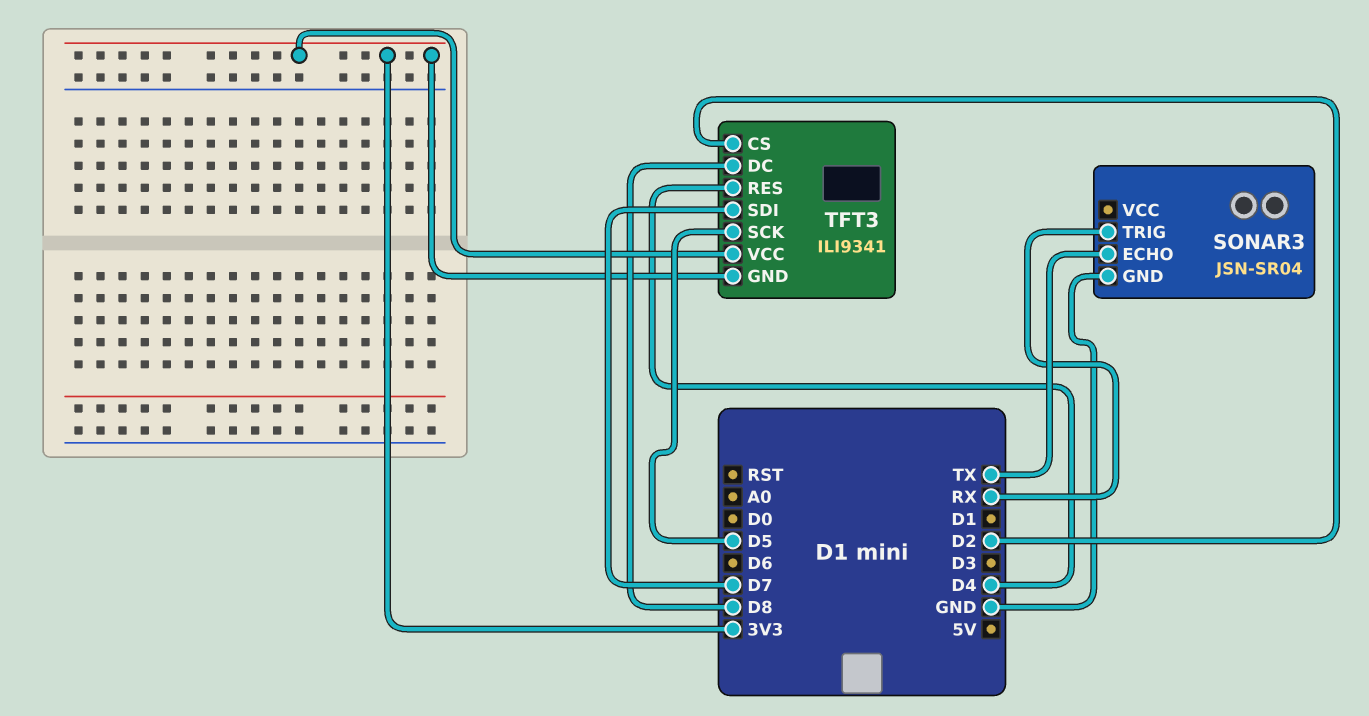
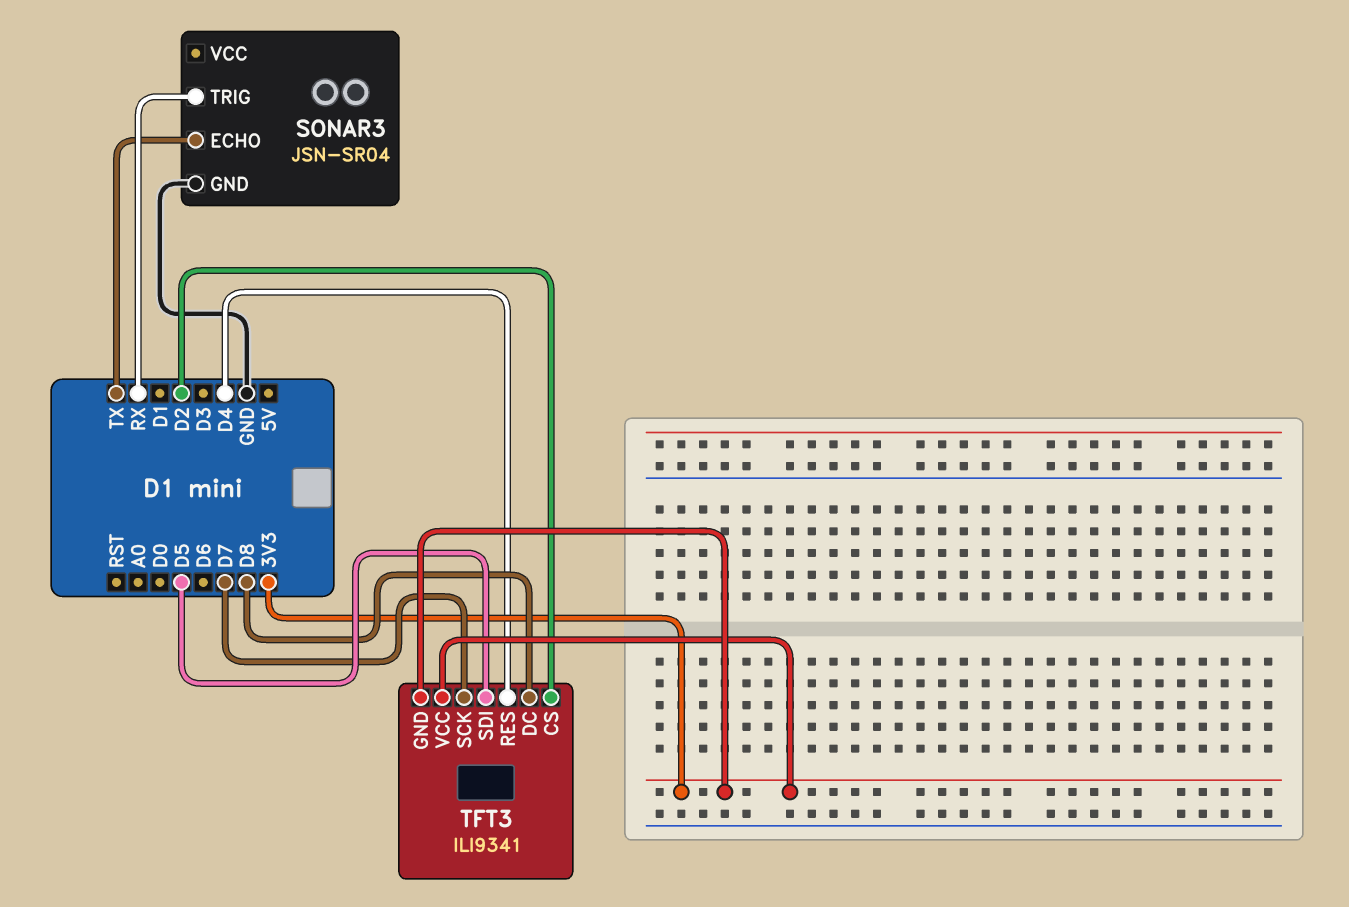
TFT3 pin SCK: D5 -> D7
TFT3 pin SDI: D7 -> D5

